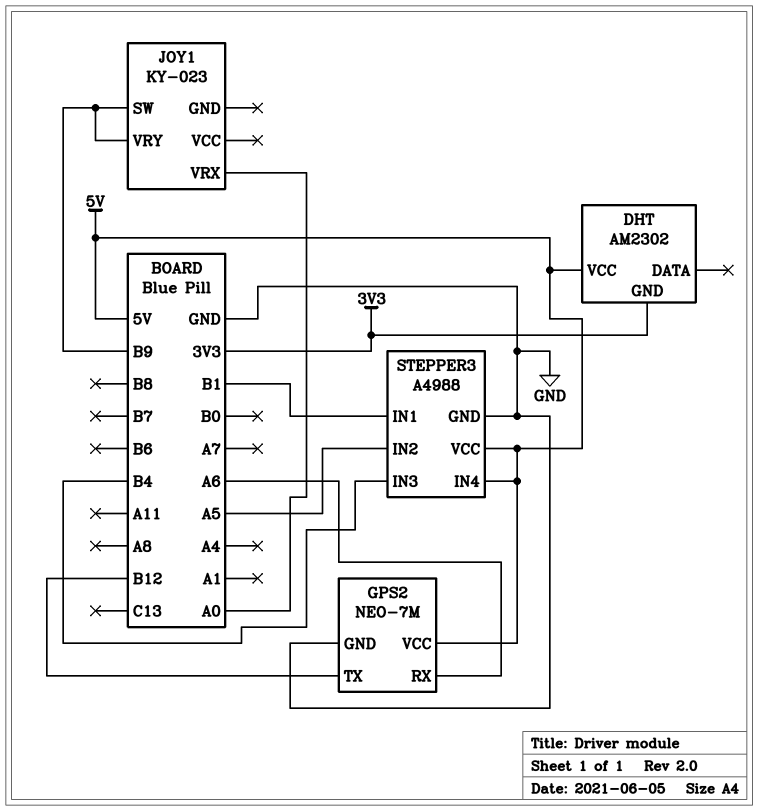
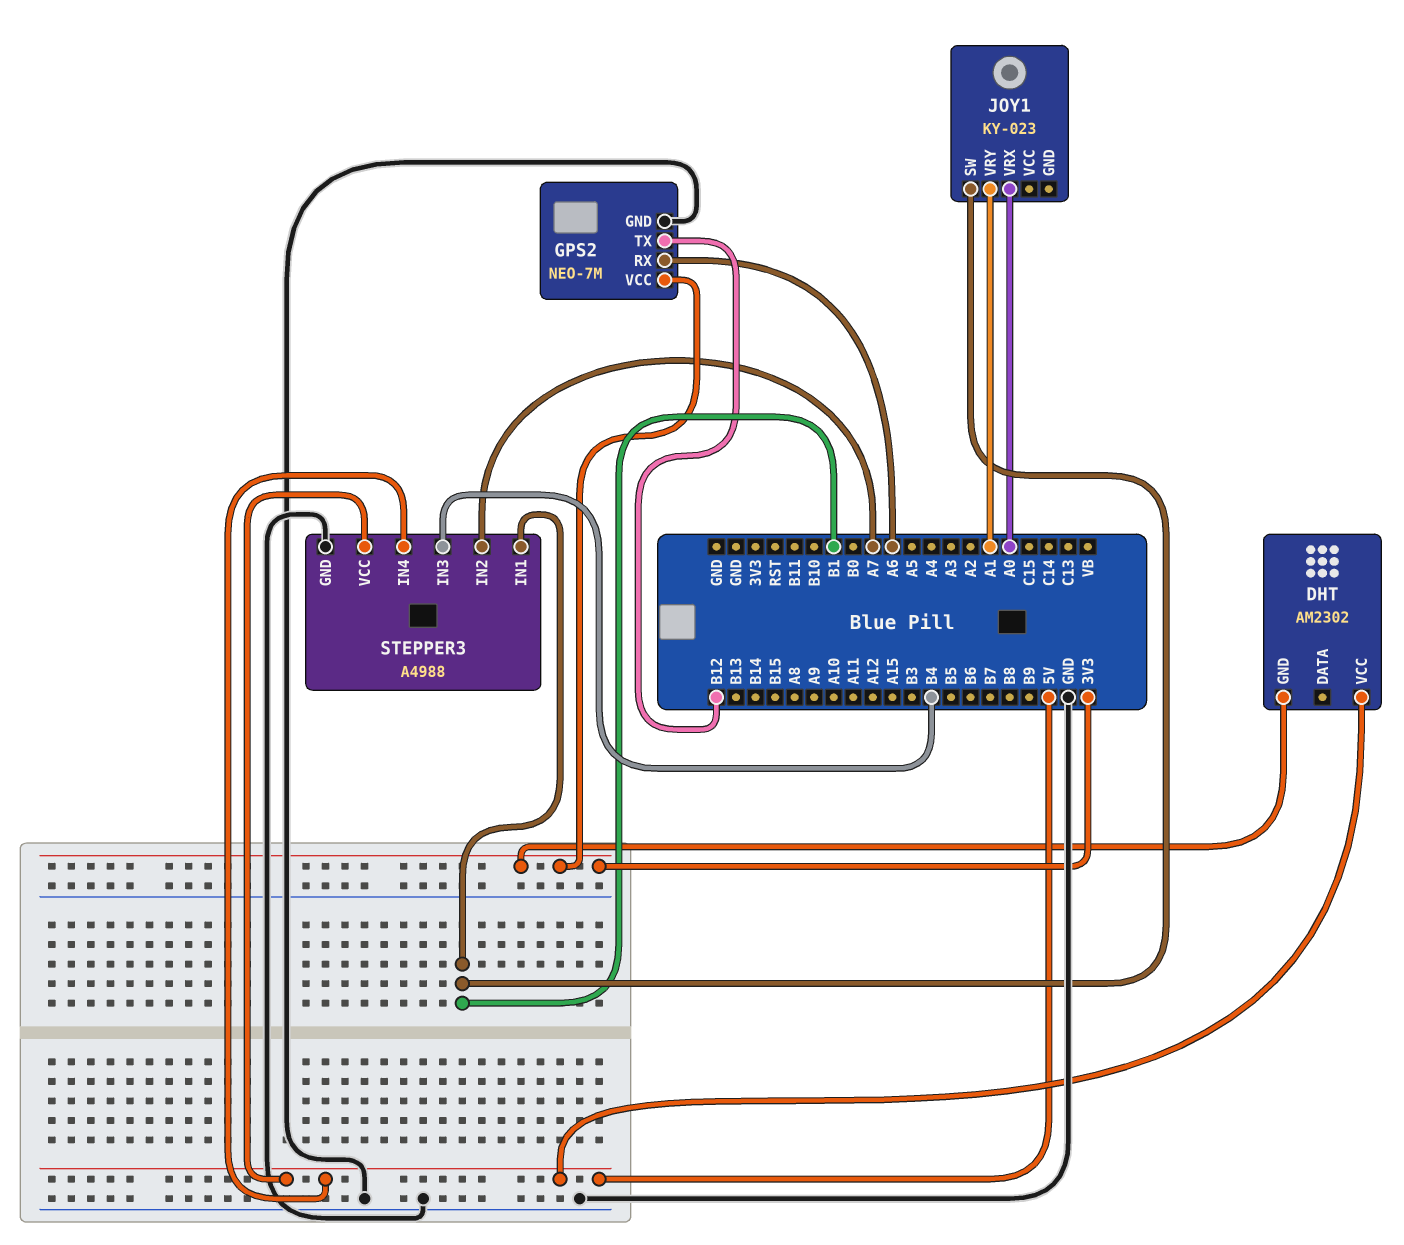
GPS2 pin VCC: 5V -> 3V3
JOY1 pin SW: B9 -> B1
JOY1 pin VRY: B9 -> A1
STEPPER3 pin IN2: A5 -> A7

